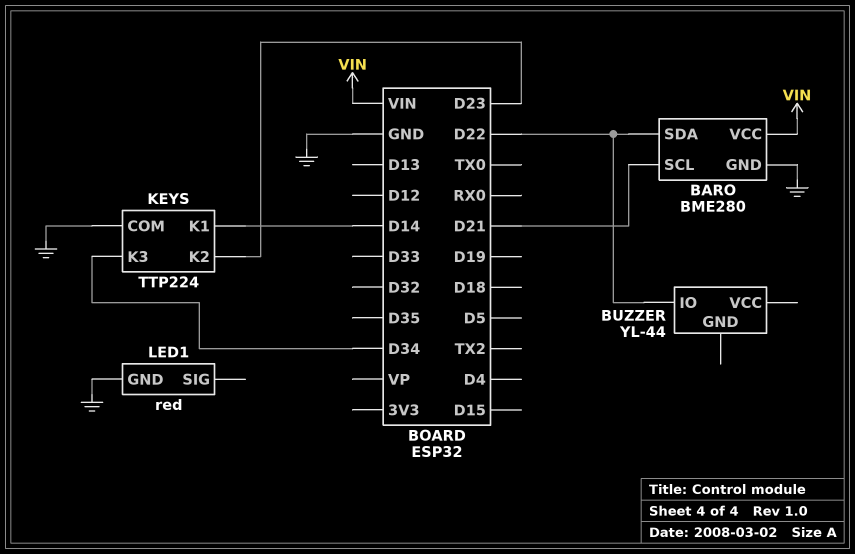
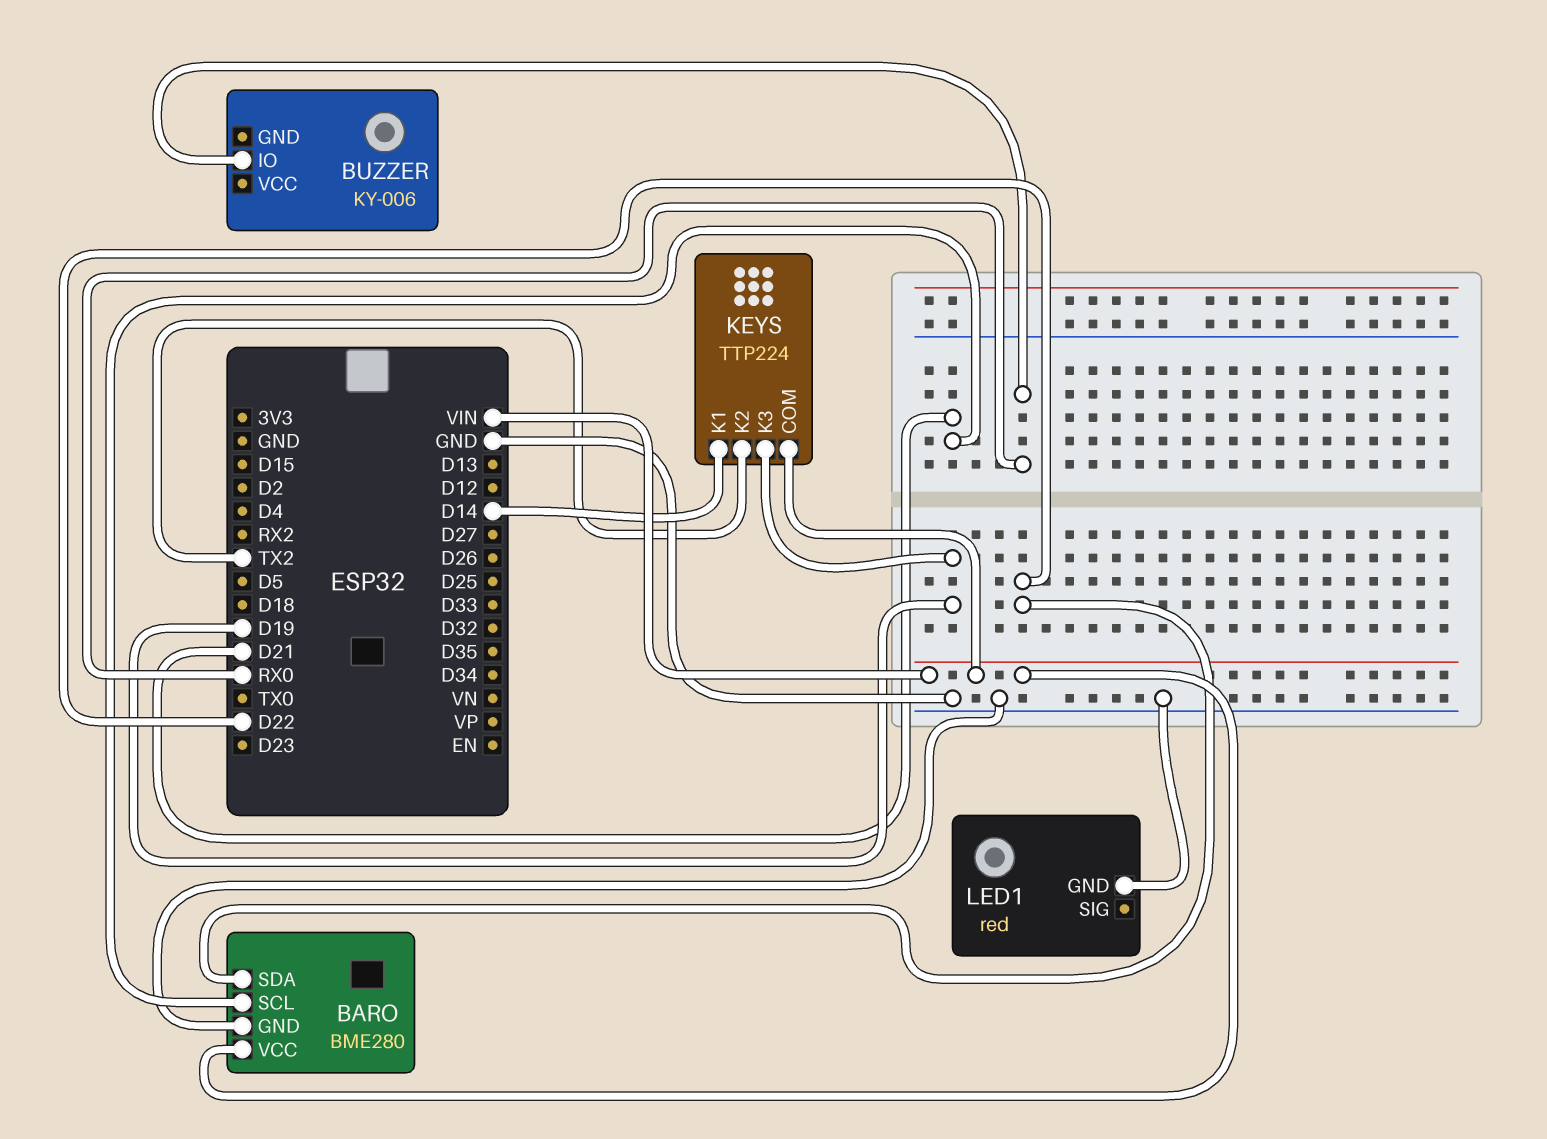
BUZZER: YL-44 -> KY-006
BUZZER pin IO: D22 -> RX0
KEYS pin COM: GND -> VIN
KEYS pin K2: D23 -> TX2
KEYS pin K3: D34 -> D19

